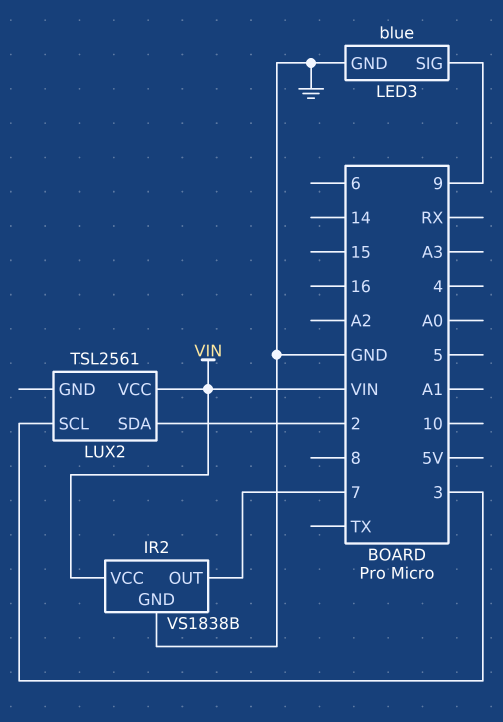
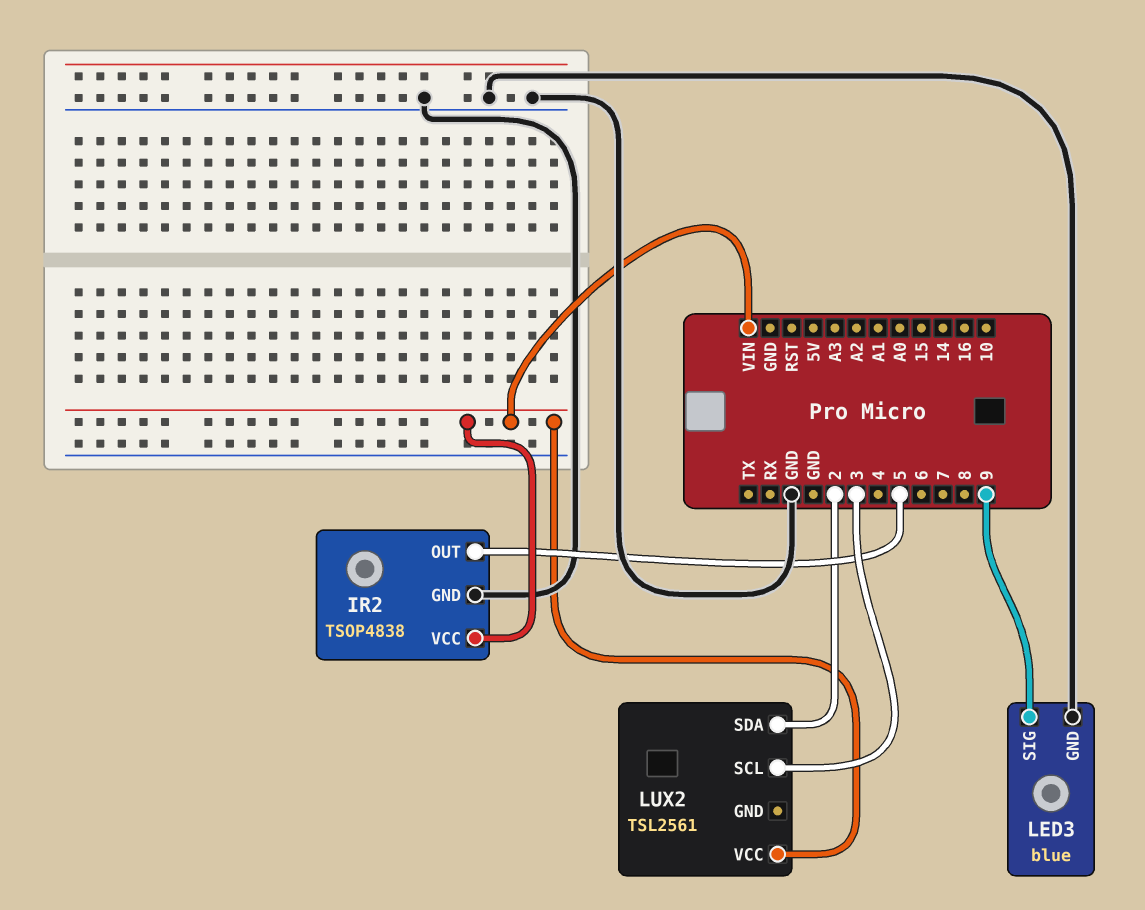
IR2: VS1838B -> TSOP4838
IR2 pin OUT: 7 -> 5

